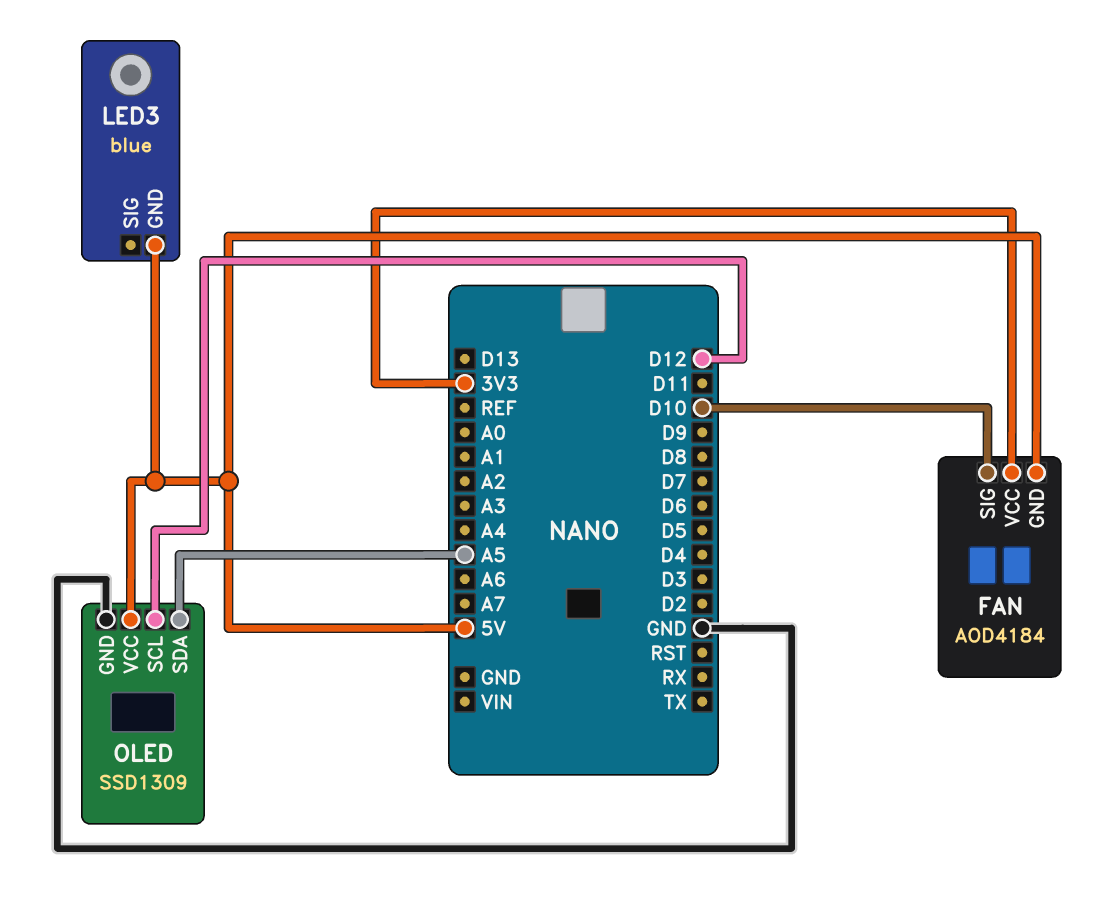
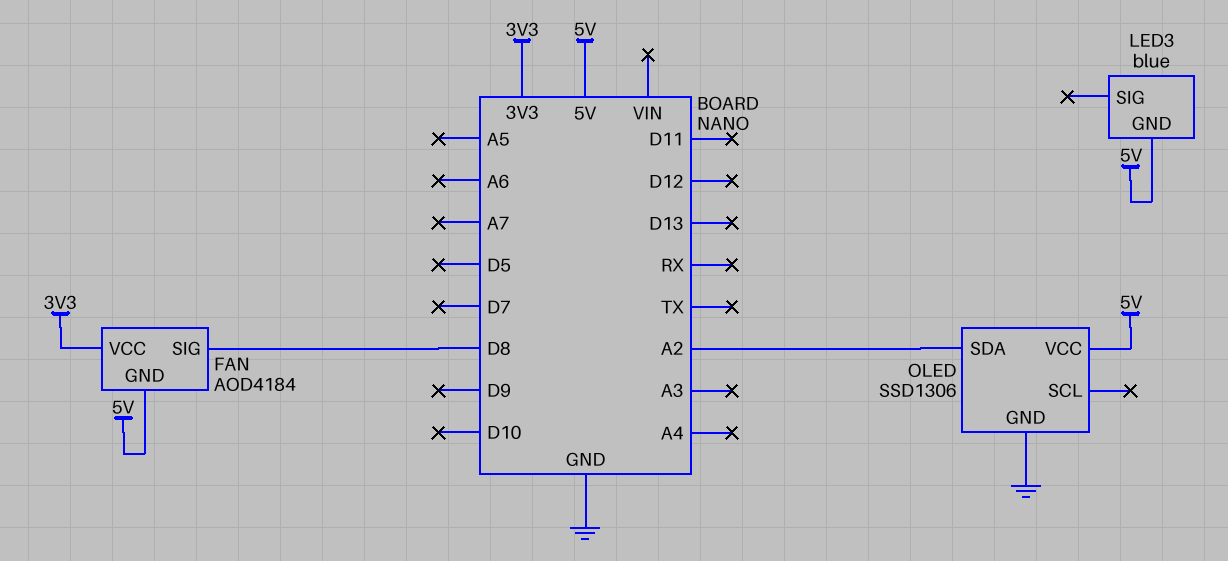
FAN pin SIG: D10 -> D8
OLED: SSD1309 -> SSD1306
OLED pin SCL: D12 -> none
OLED pin SDA: A5 -> A2

